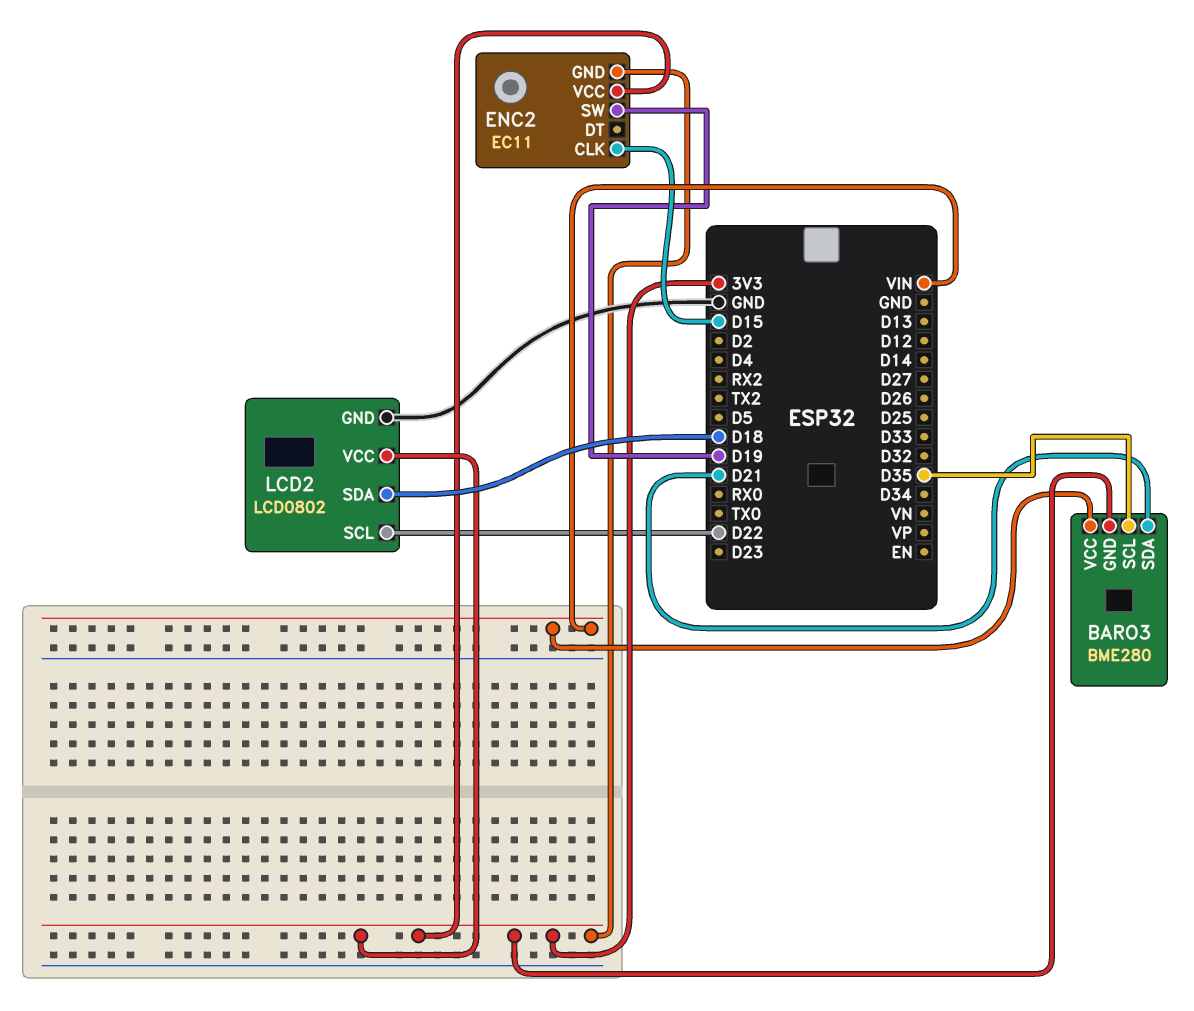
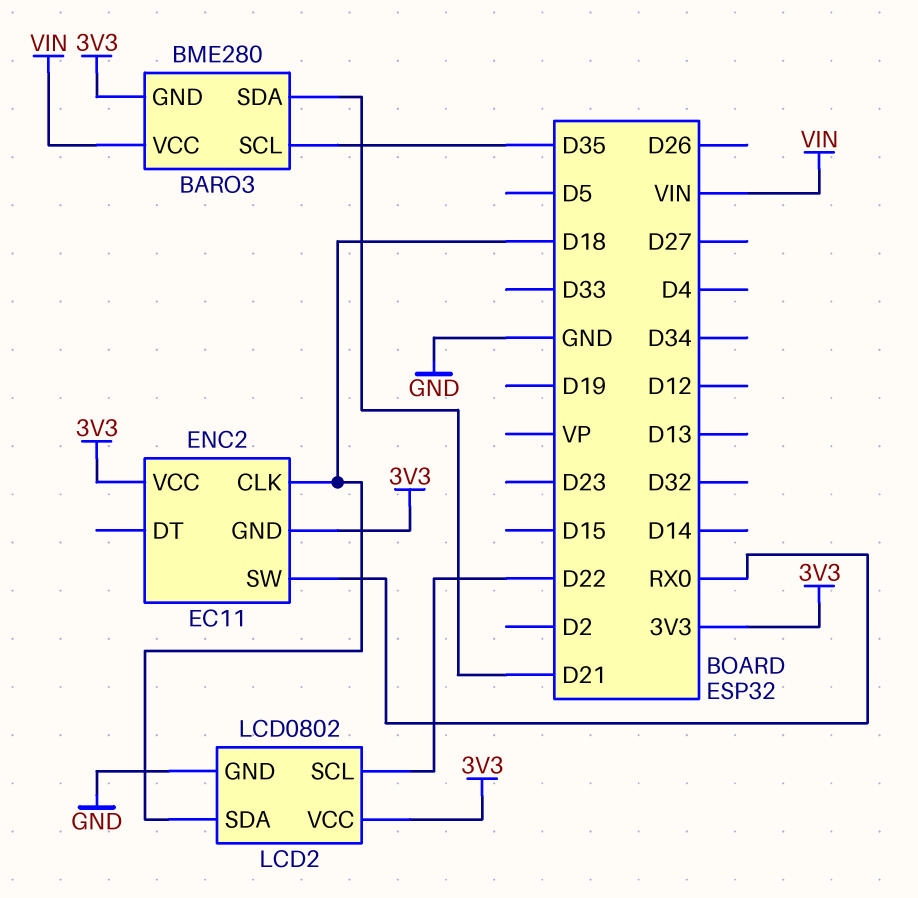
ENC2 pin CLK: D15 -> D18
ENC2 pin SW: D19 -> RX0

